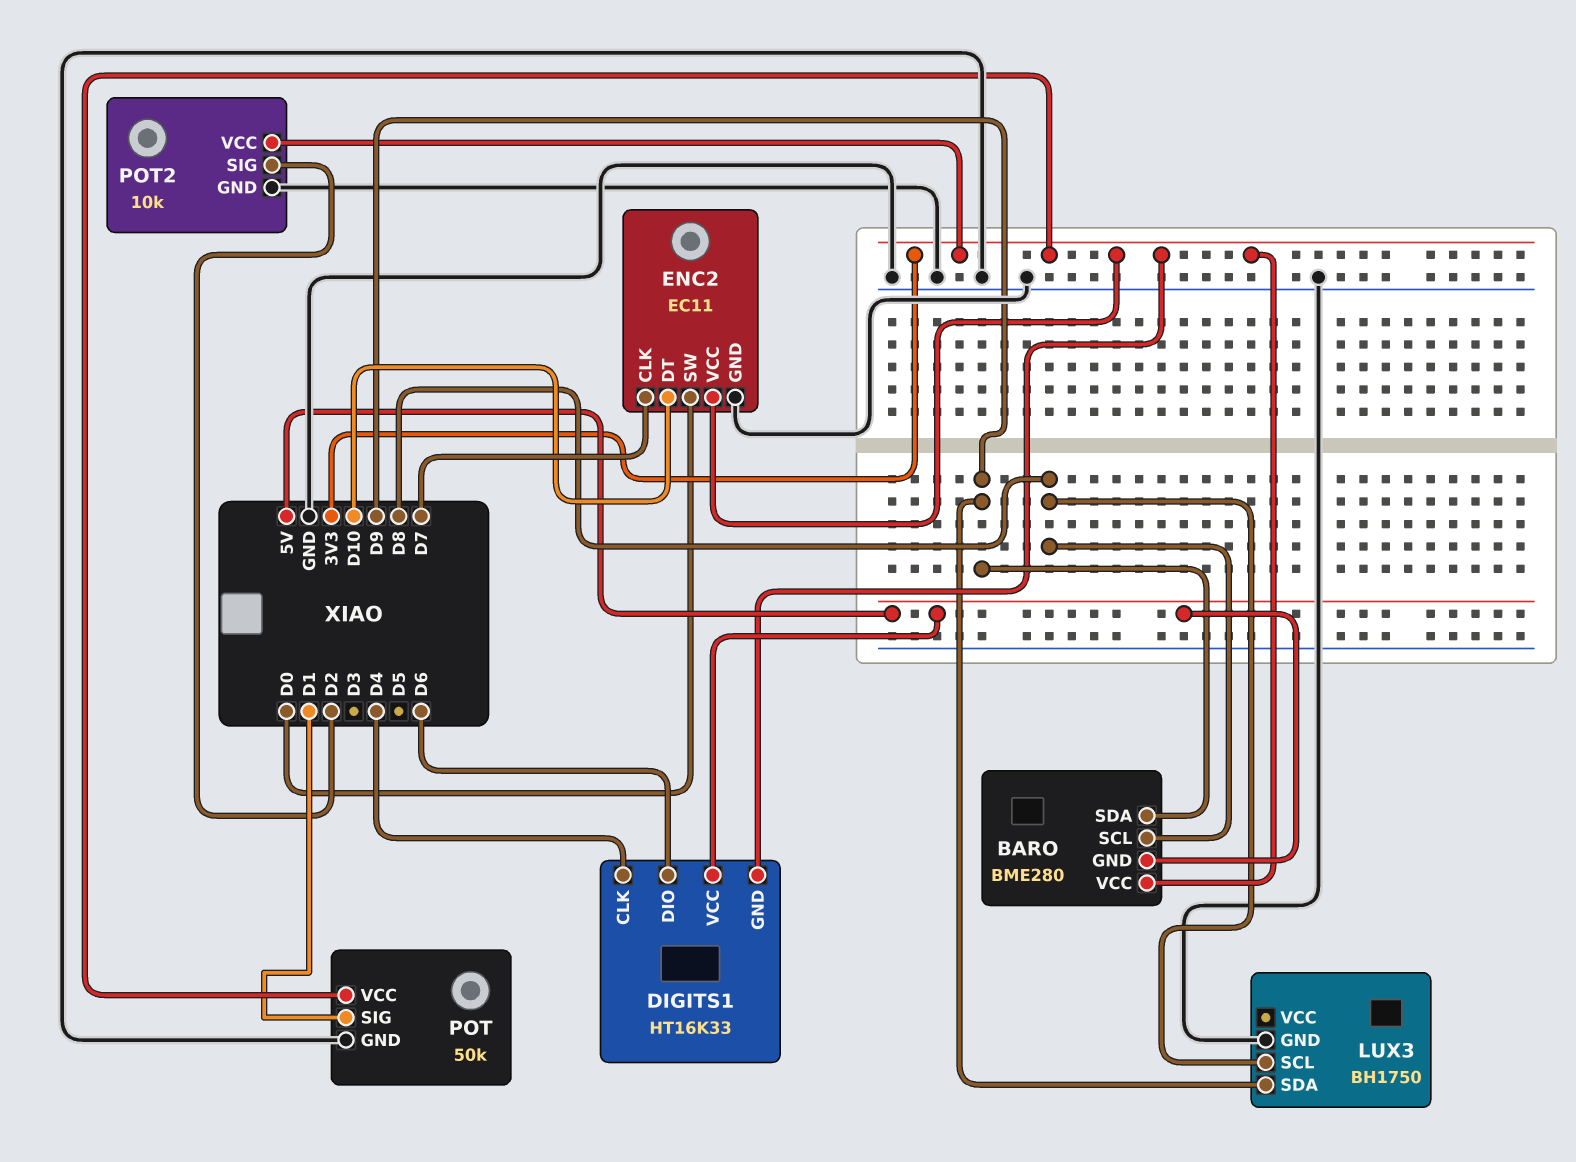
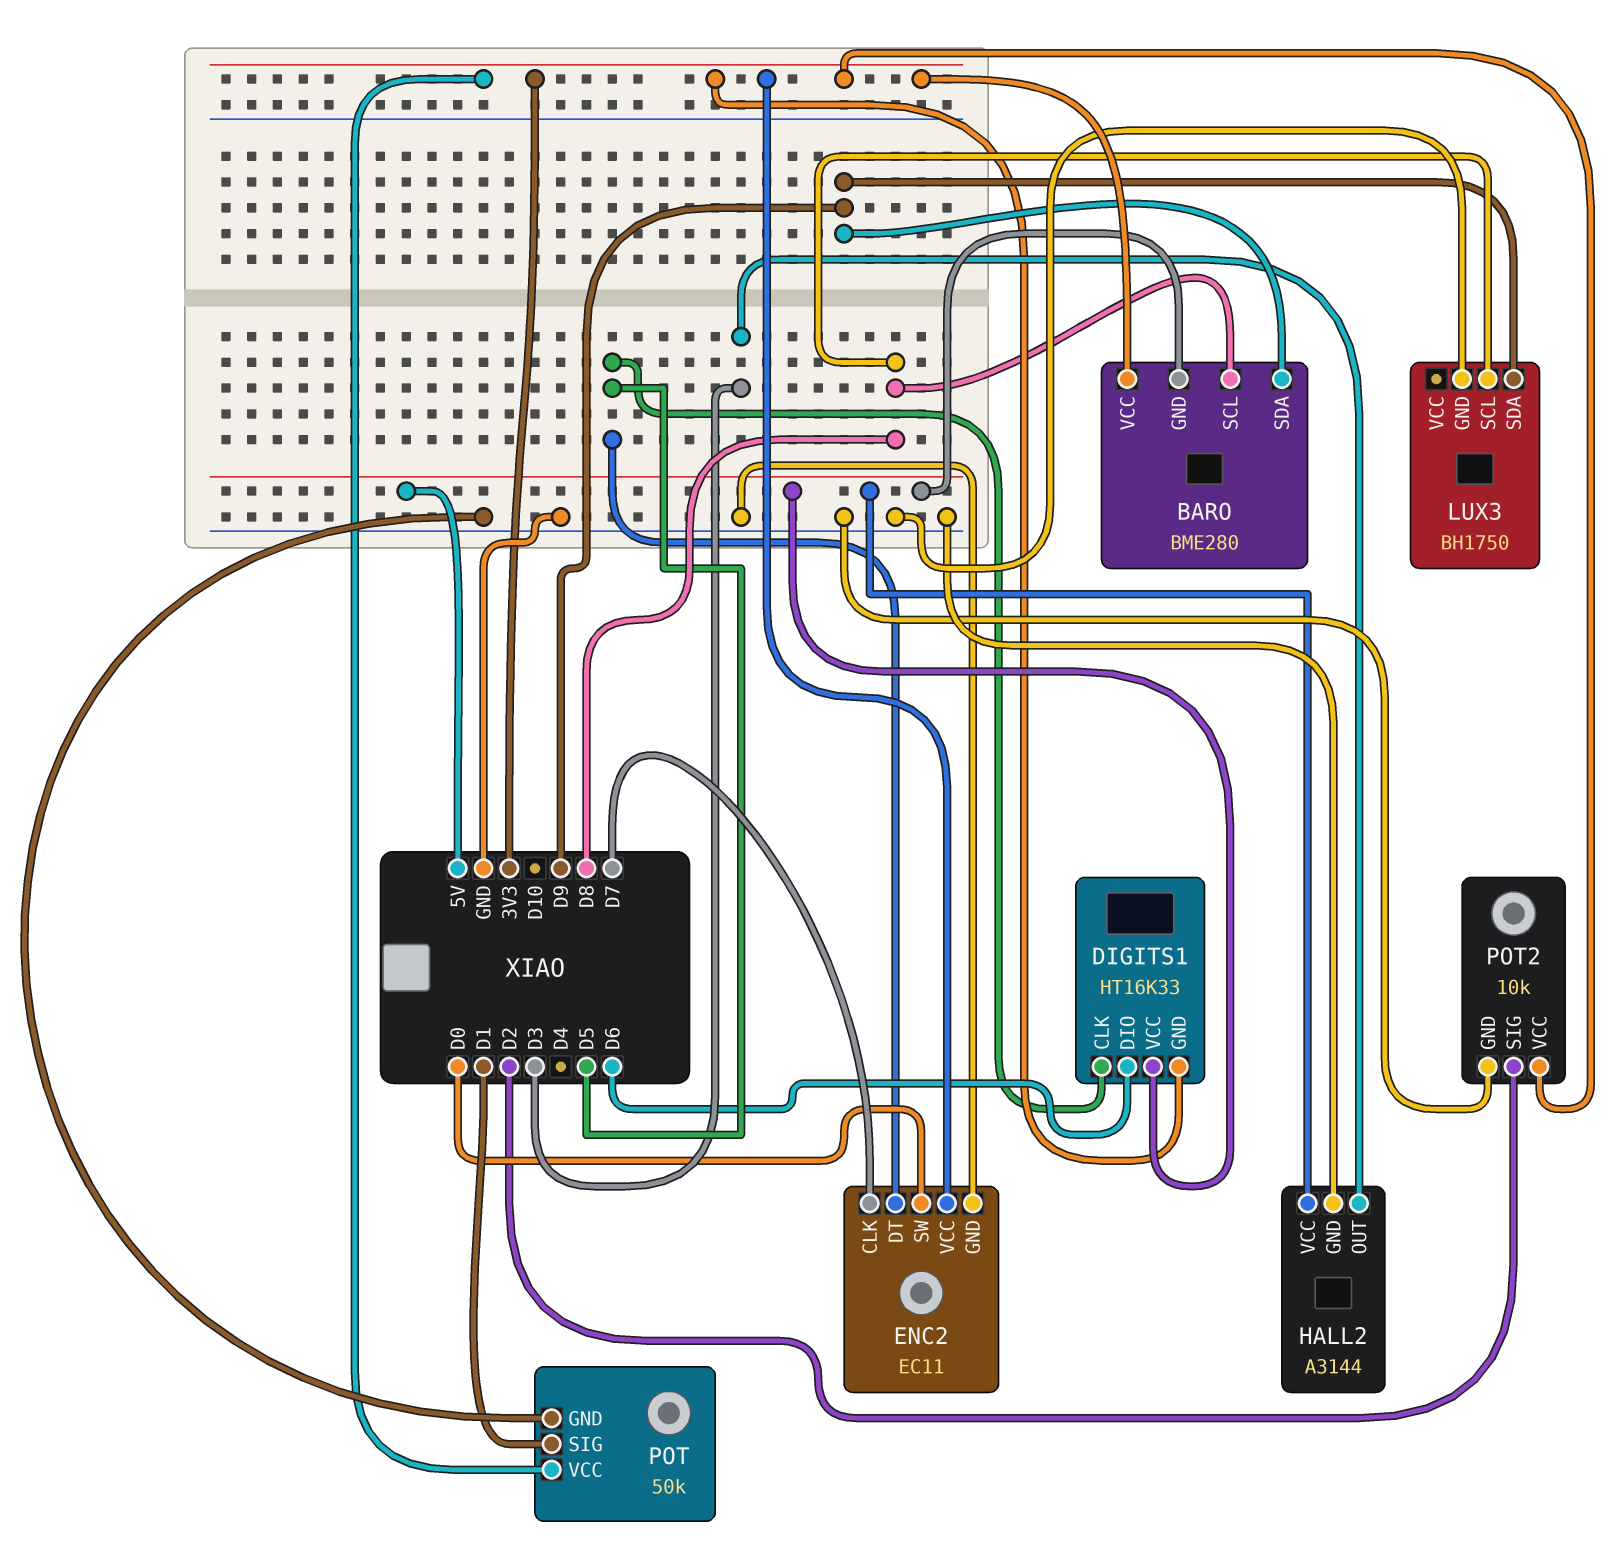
DIGITS1 pin CLK: D4 -> D5
ENC2 pin DT: D10 -> D5
HALL2: none -> A3144
HALL2 pin GND: none -> GND
HALL2 pin OUT: none -> D3
HALL2 pin VCC: none -> 5V

